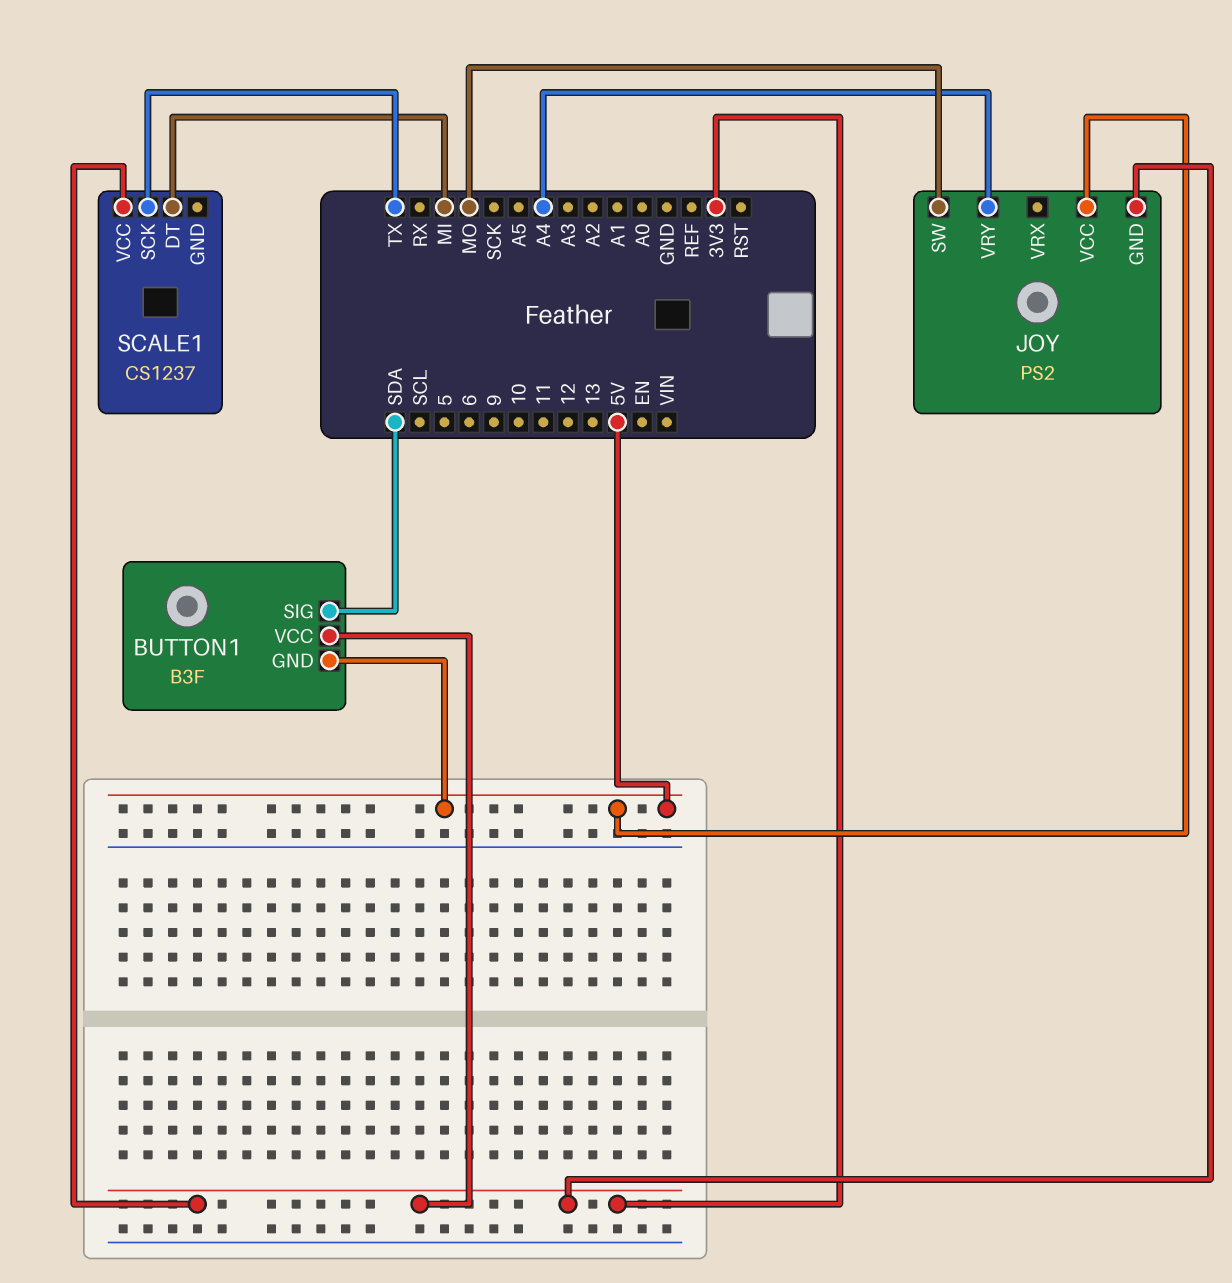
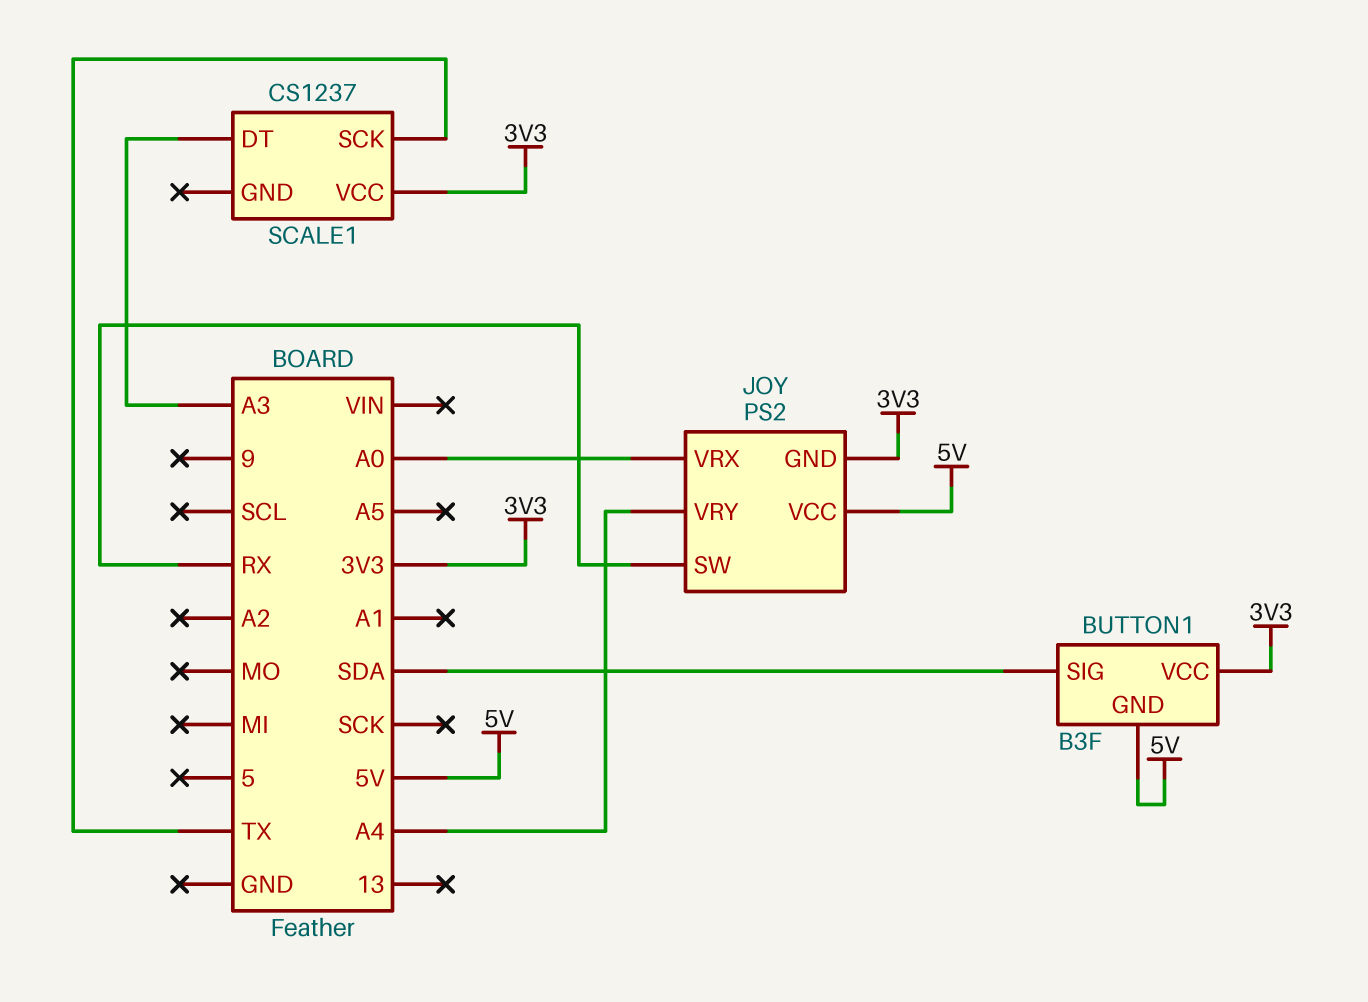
JOY pin SW: MO -> RX
JOY pin VRX: none -> A0
SCALE1 pin DT: MI -> A3

